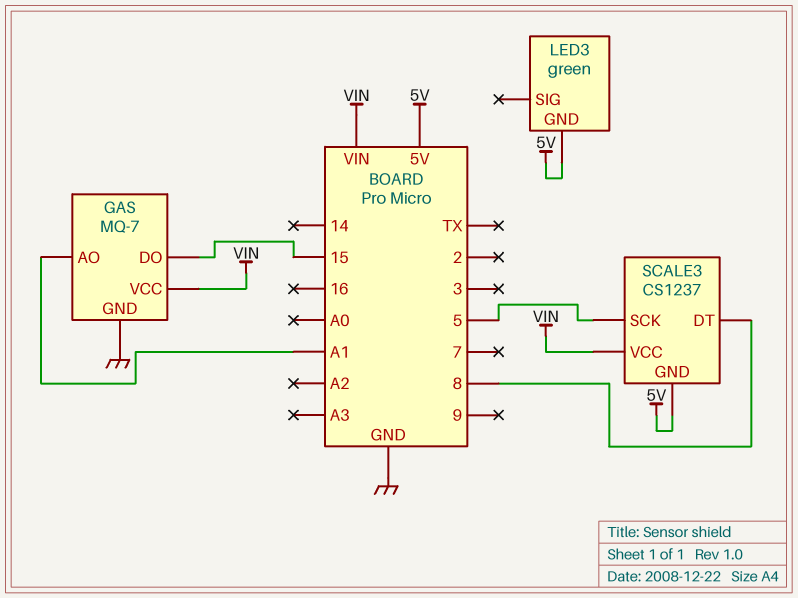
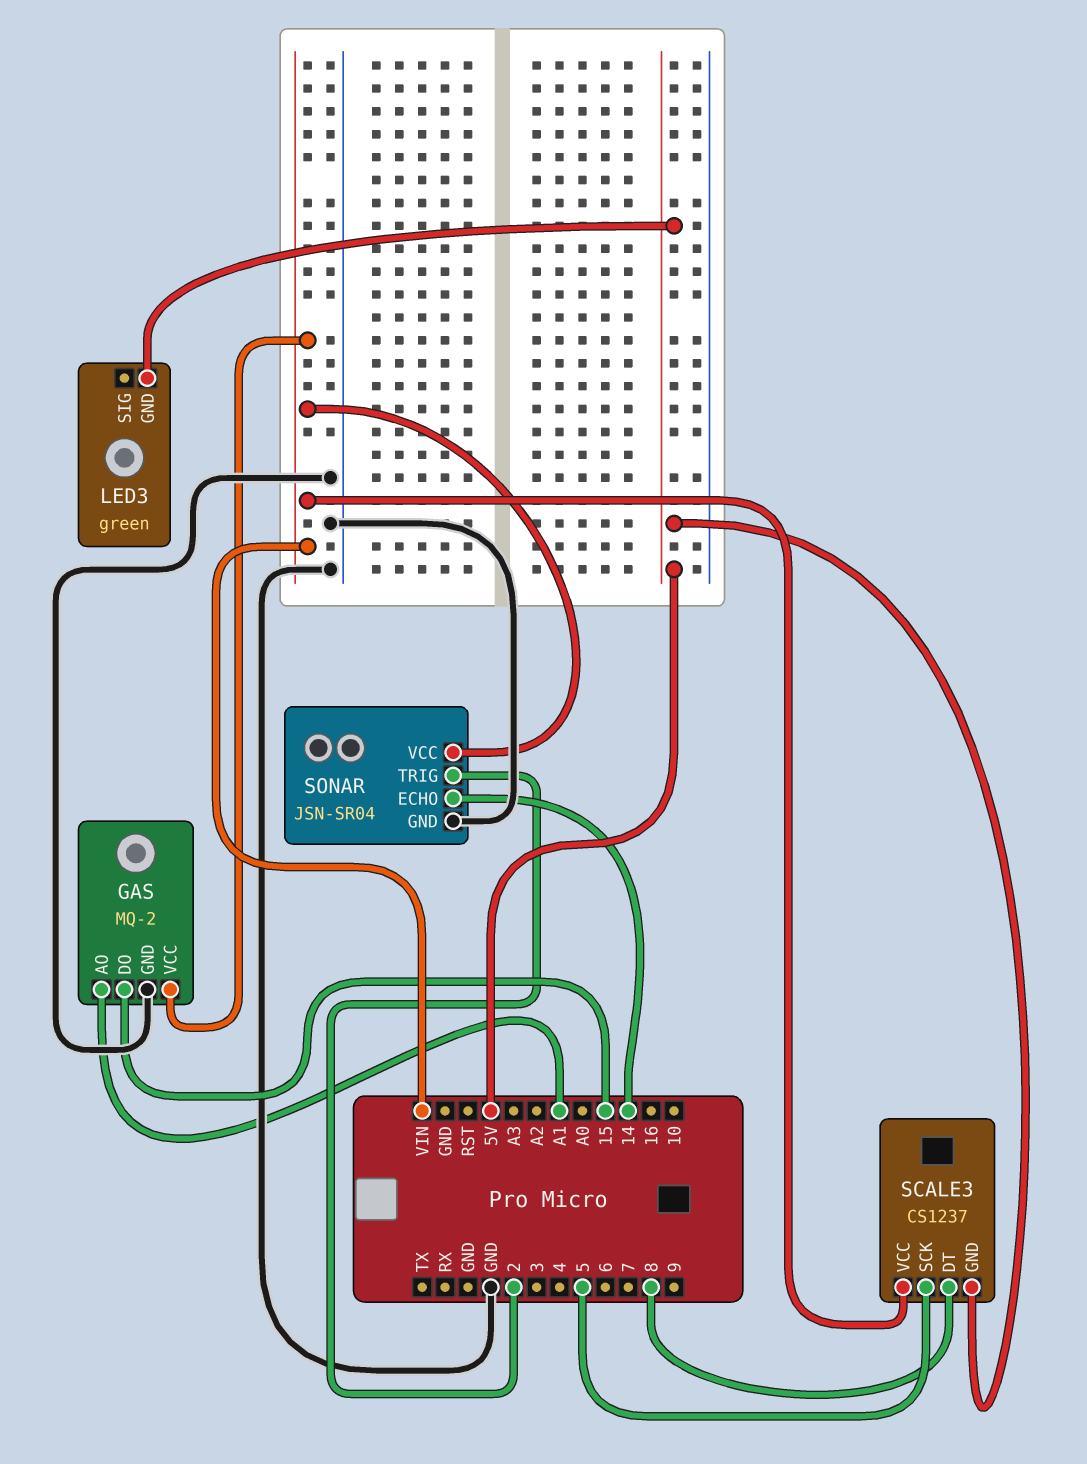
GAS: MQ-7 -> MQ-2
SONAR: none -> JSN-SR04
SONAR pin ECHO: none -> 14
SONAR pin GND: none -> GND
SONAR pin TRIG: none -> 2
SONAR pin VCC: none -> VIN

